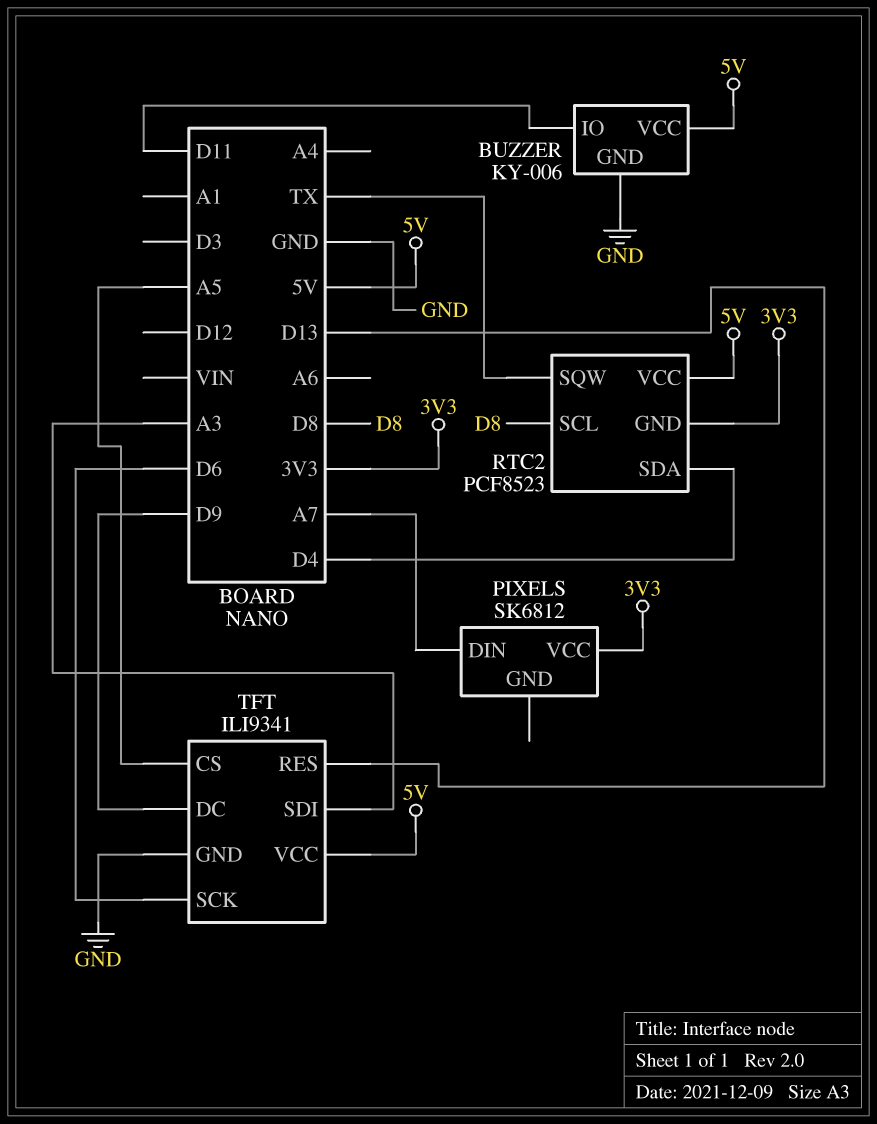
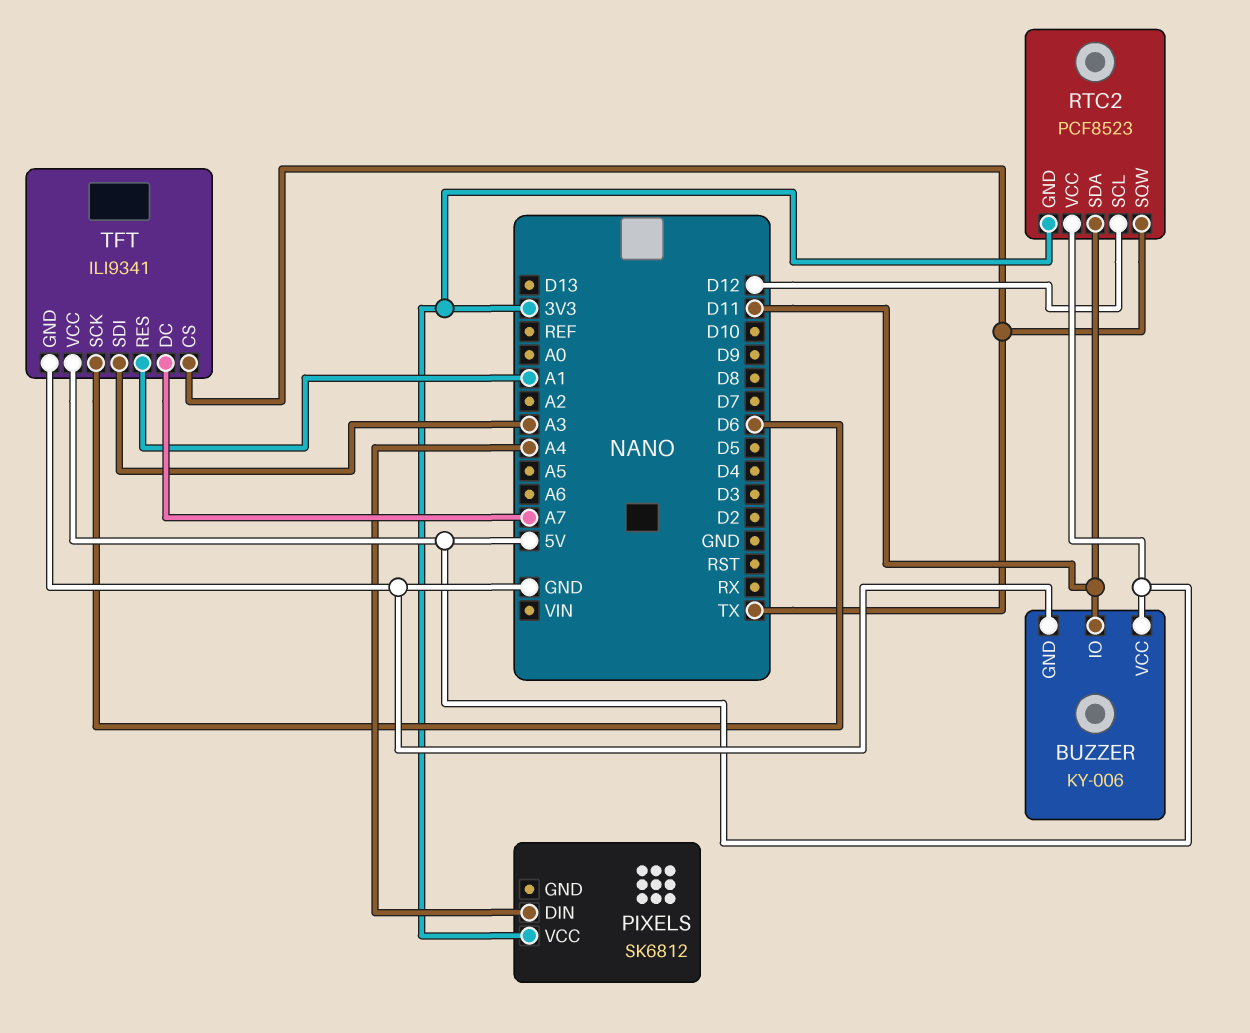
PIXELS pin DIN: A7 -> A4
RTC2 pin SCL: D8 -> D12
RTC2 pin SDA: D4 -> D11
TFT pin CS: A5 -> TX
TFT pin DC: D9 -> A7
TFT pin RES: D13 -> A1

